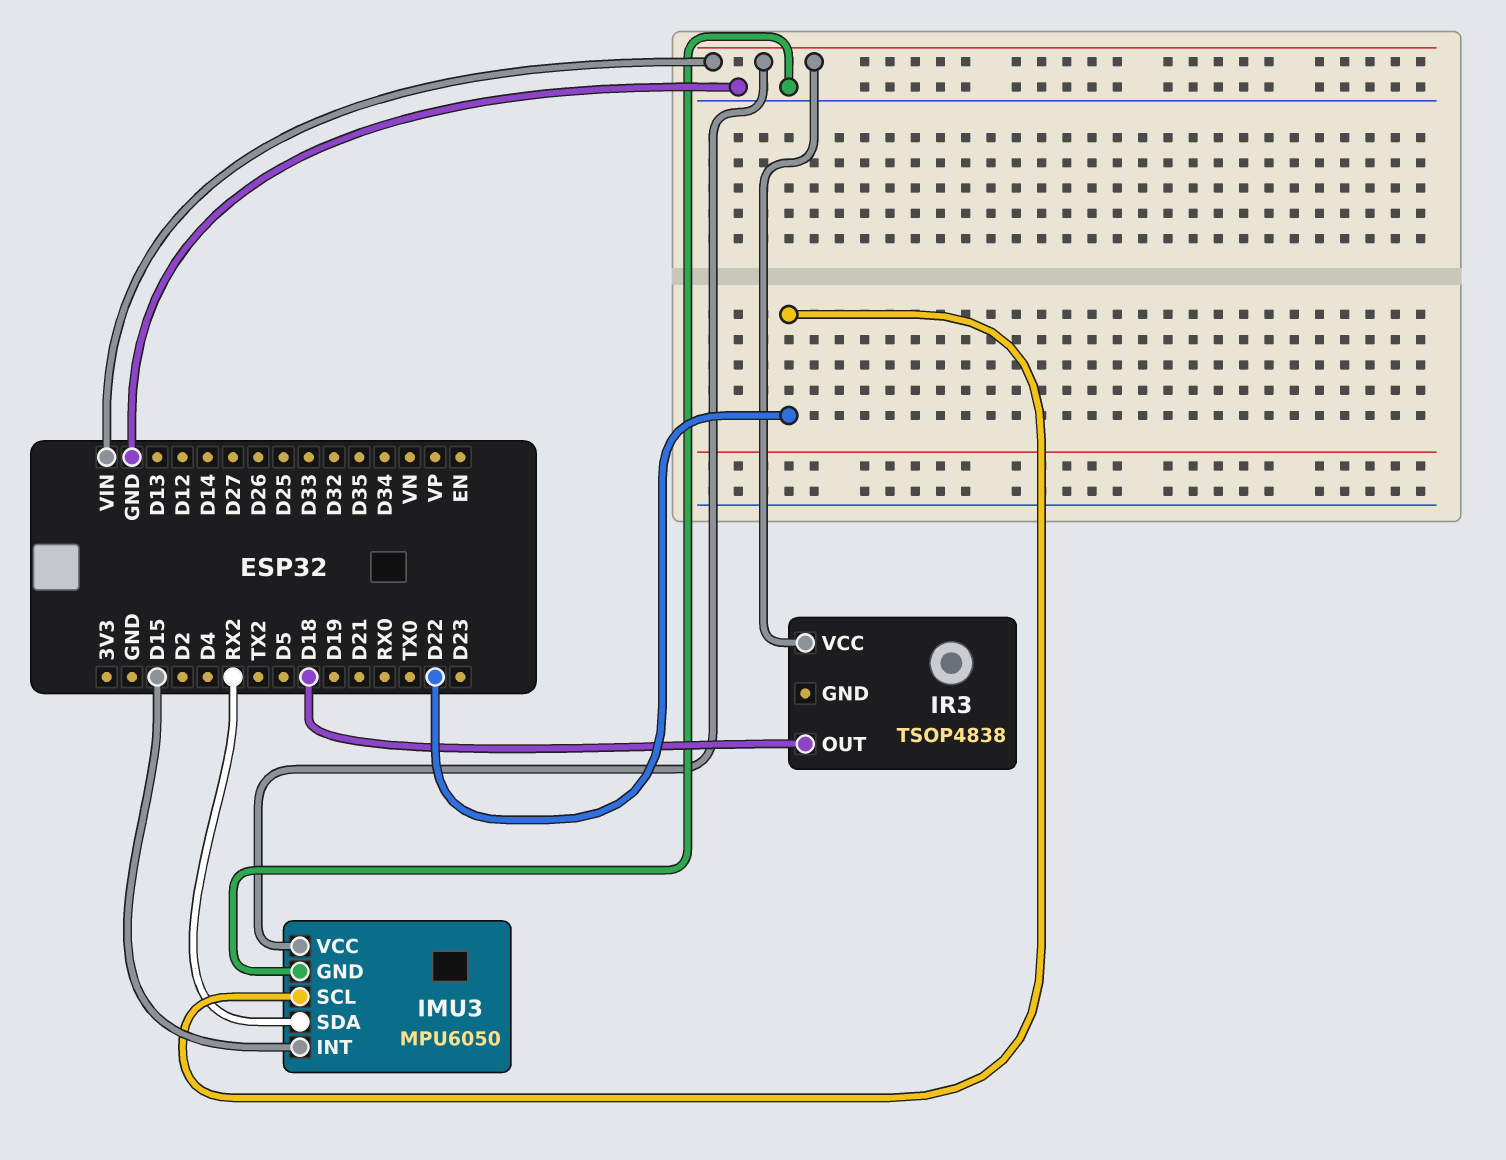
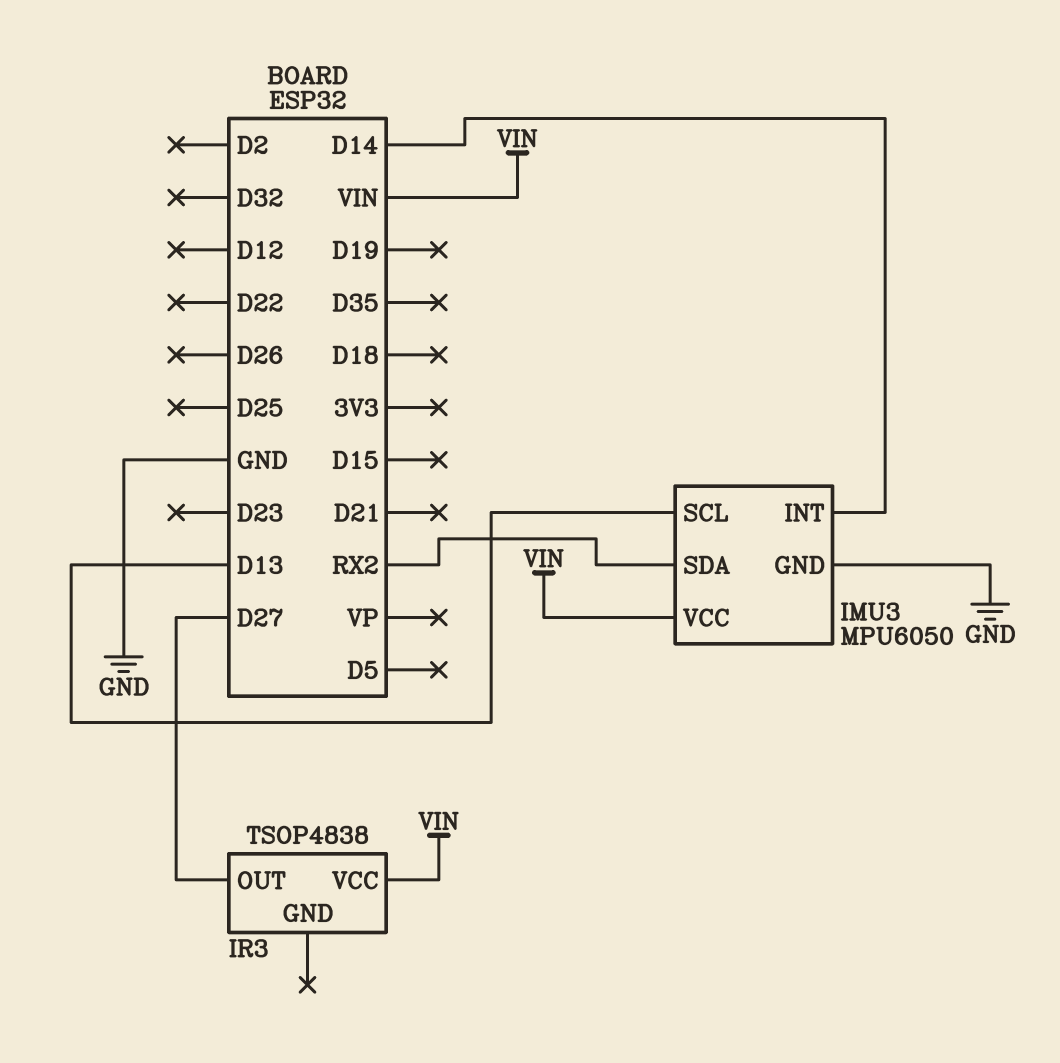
IMU3 pin INT: D15 -> D14
IMU3 pin SCL: D22 -> D13
IR3 pin OUT: D18 -> D27

